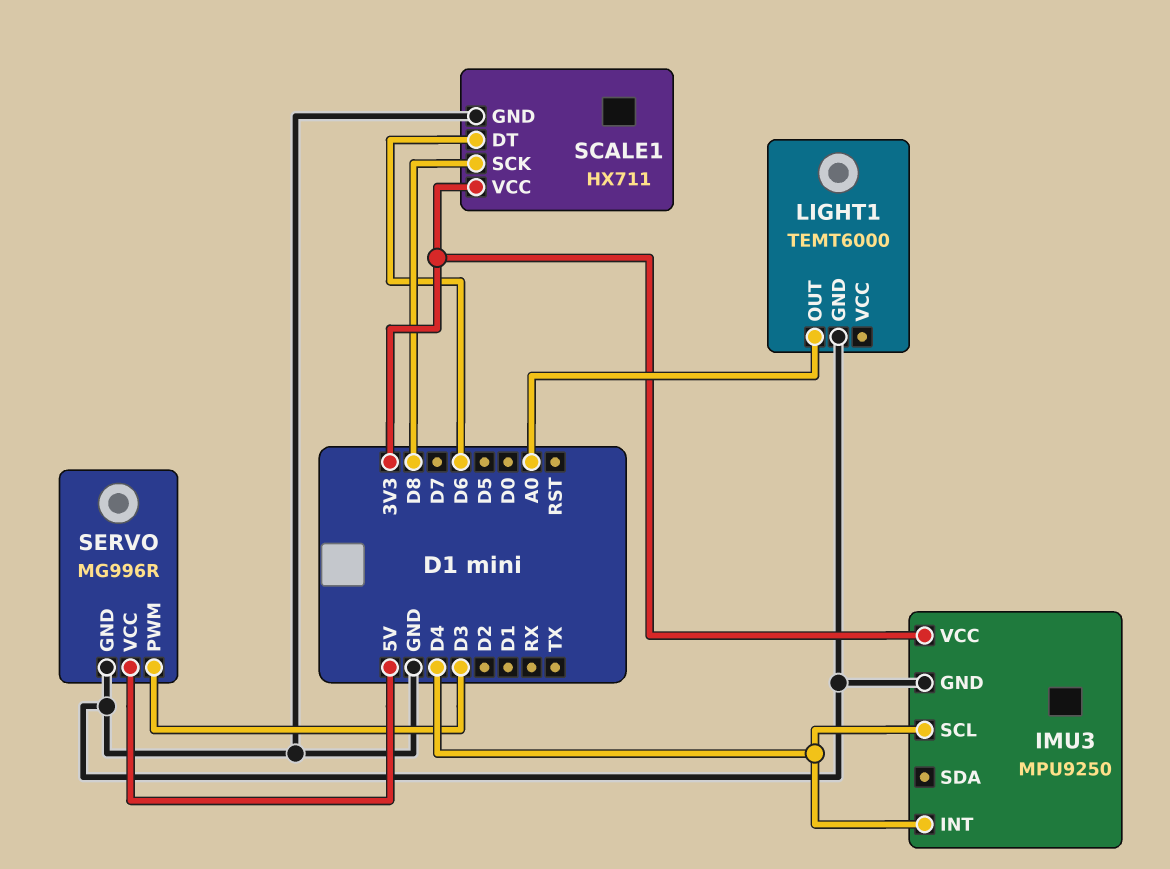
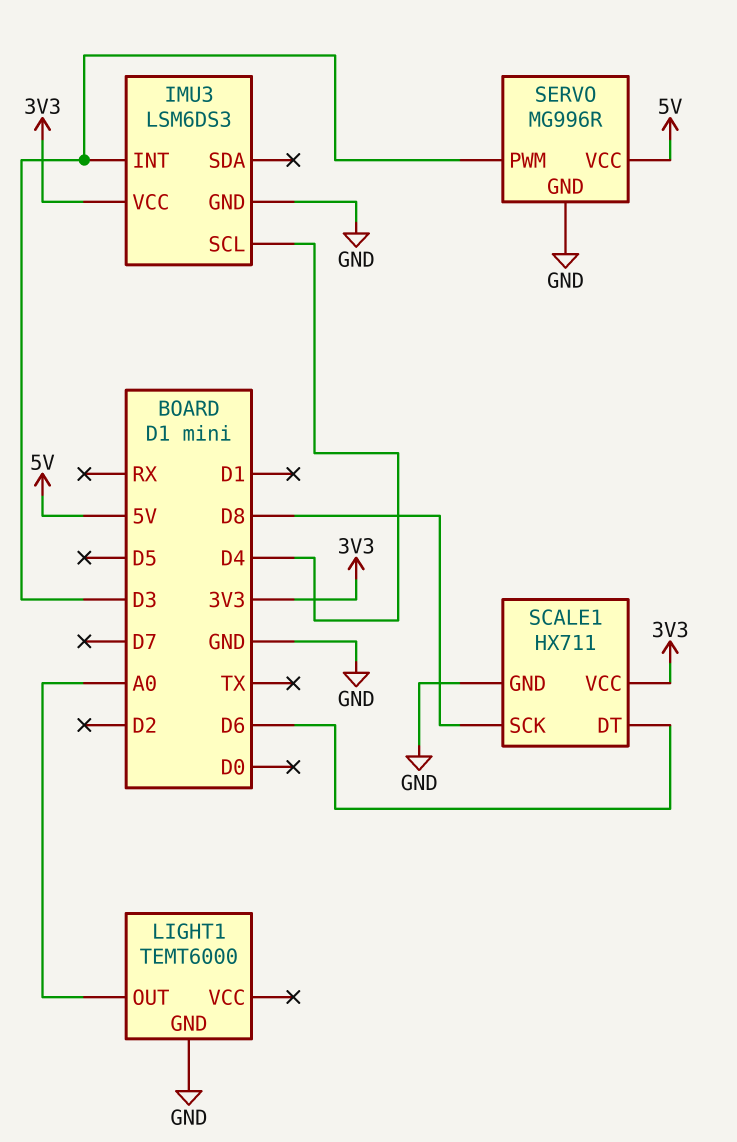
IMU3: MPU9250 -> LSM6DS3
IMU3 pin INT: D4 -> D3

